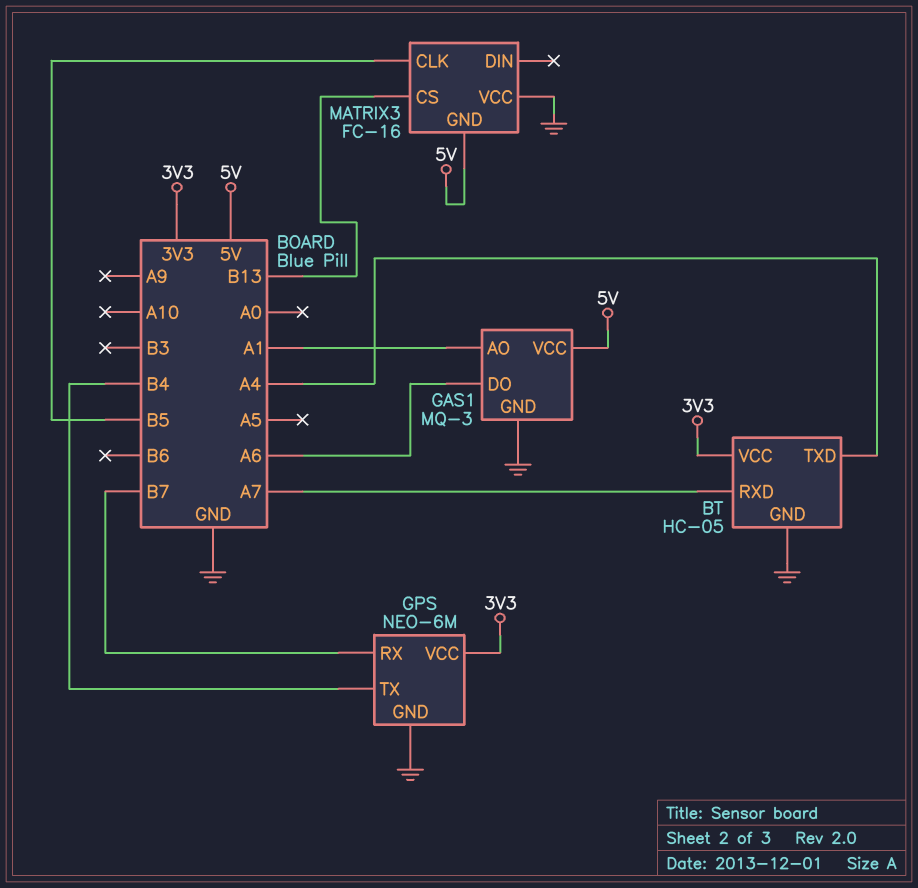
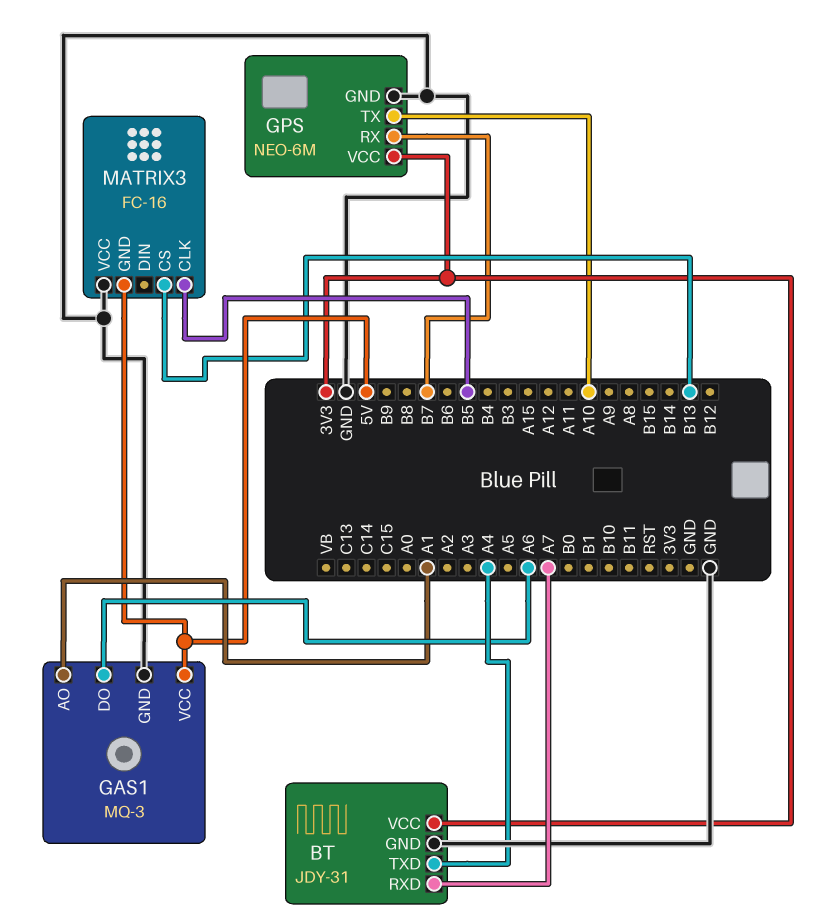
BT: HC-05 -> JDY-31
GPS pin TX: B4 -> A10

